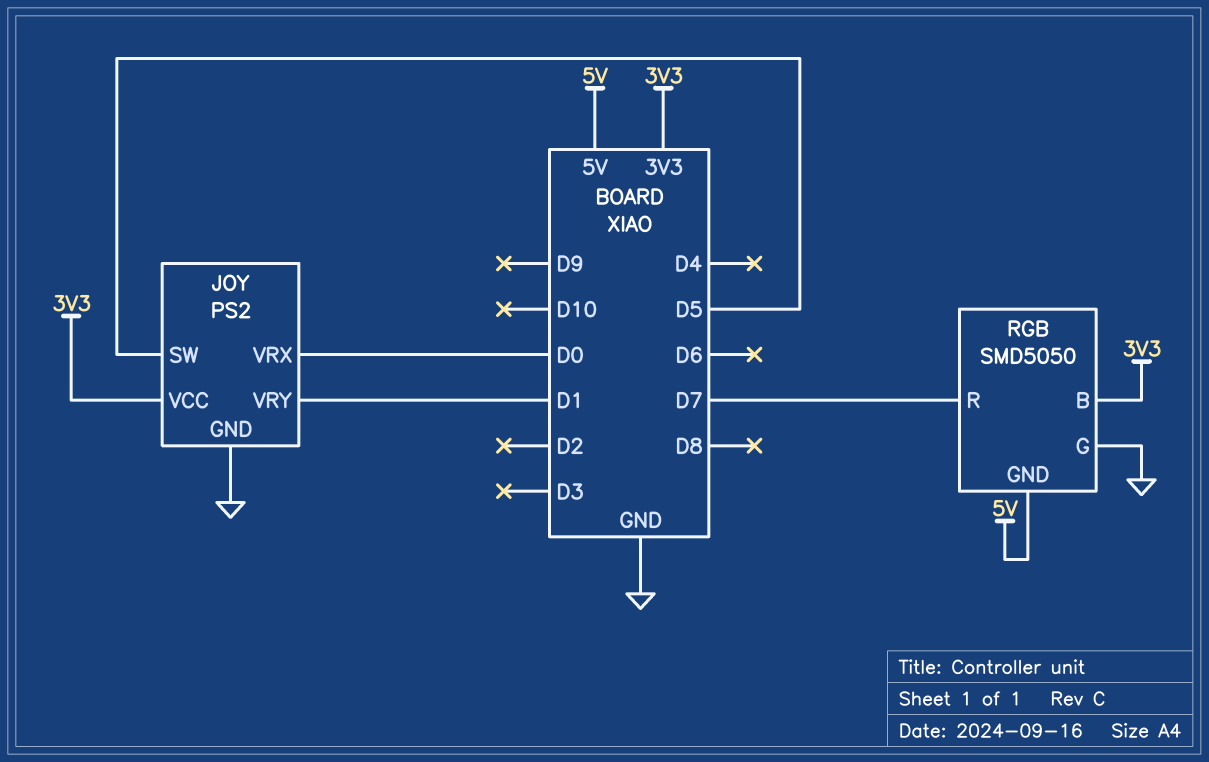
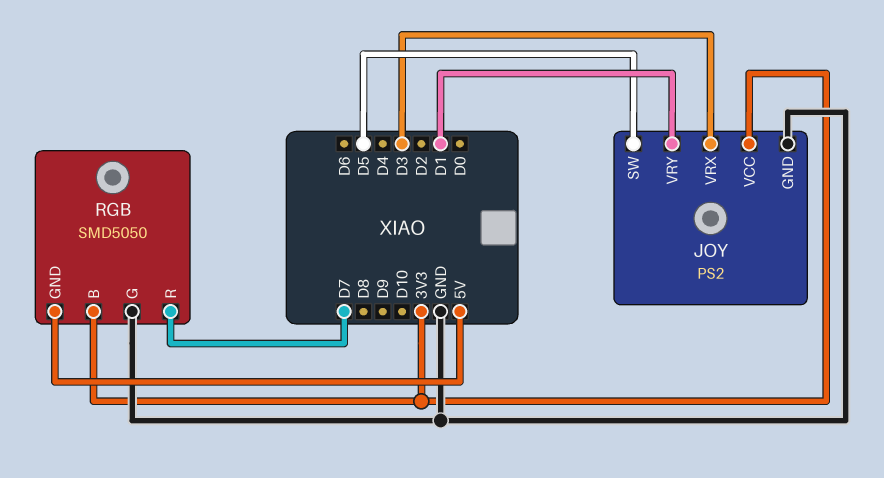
JOY pin VRX: D0 -> D3

